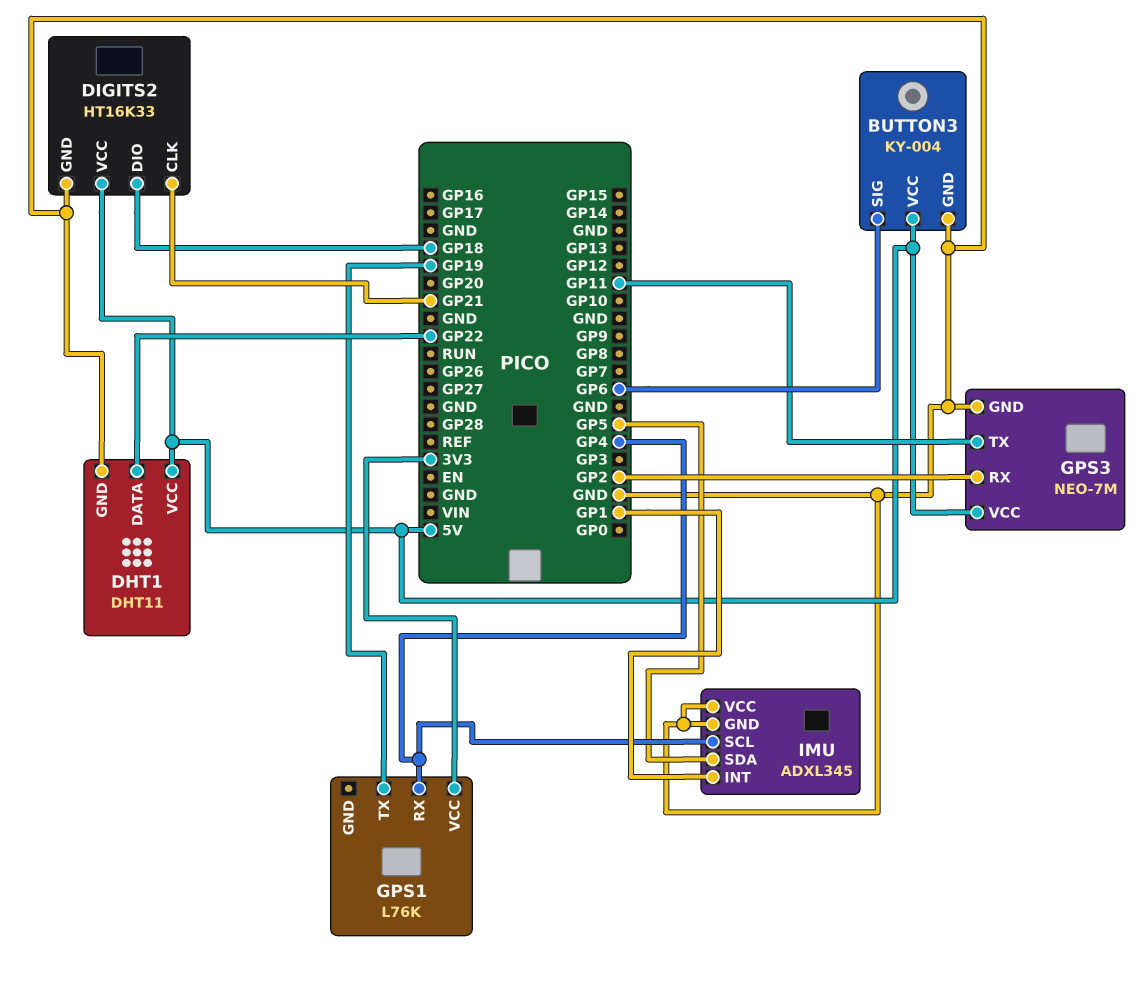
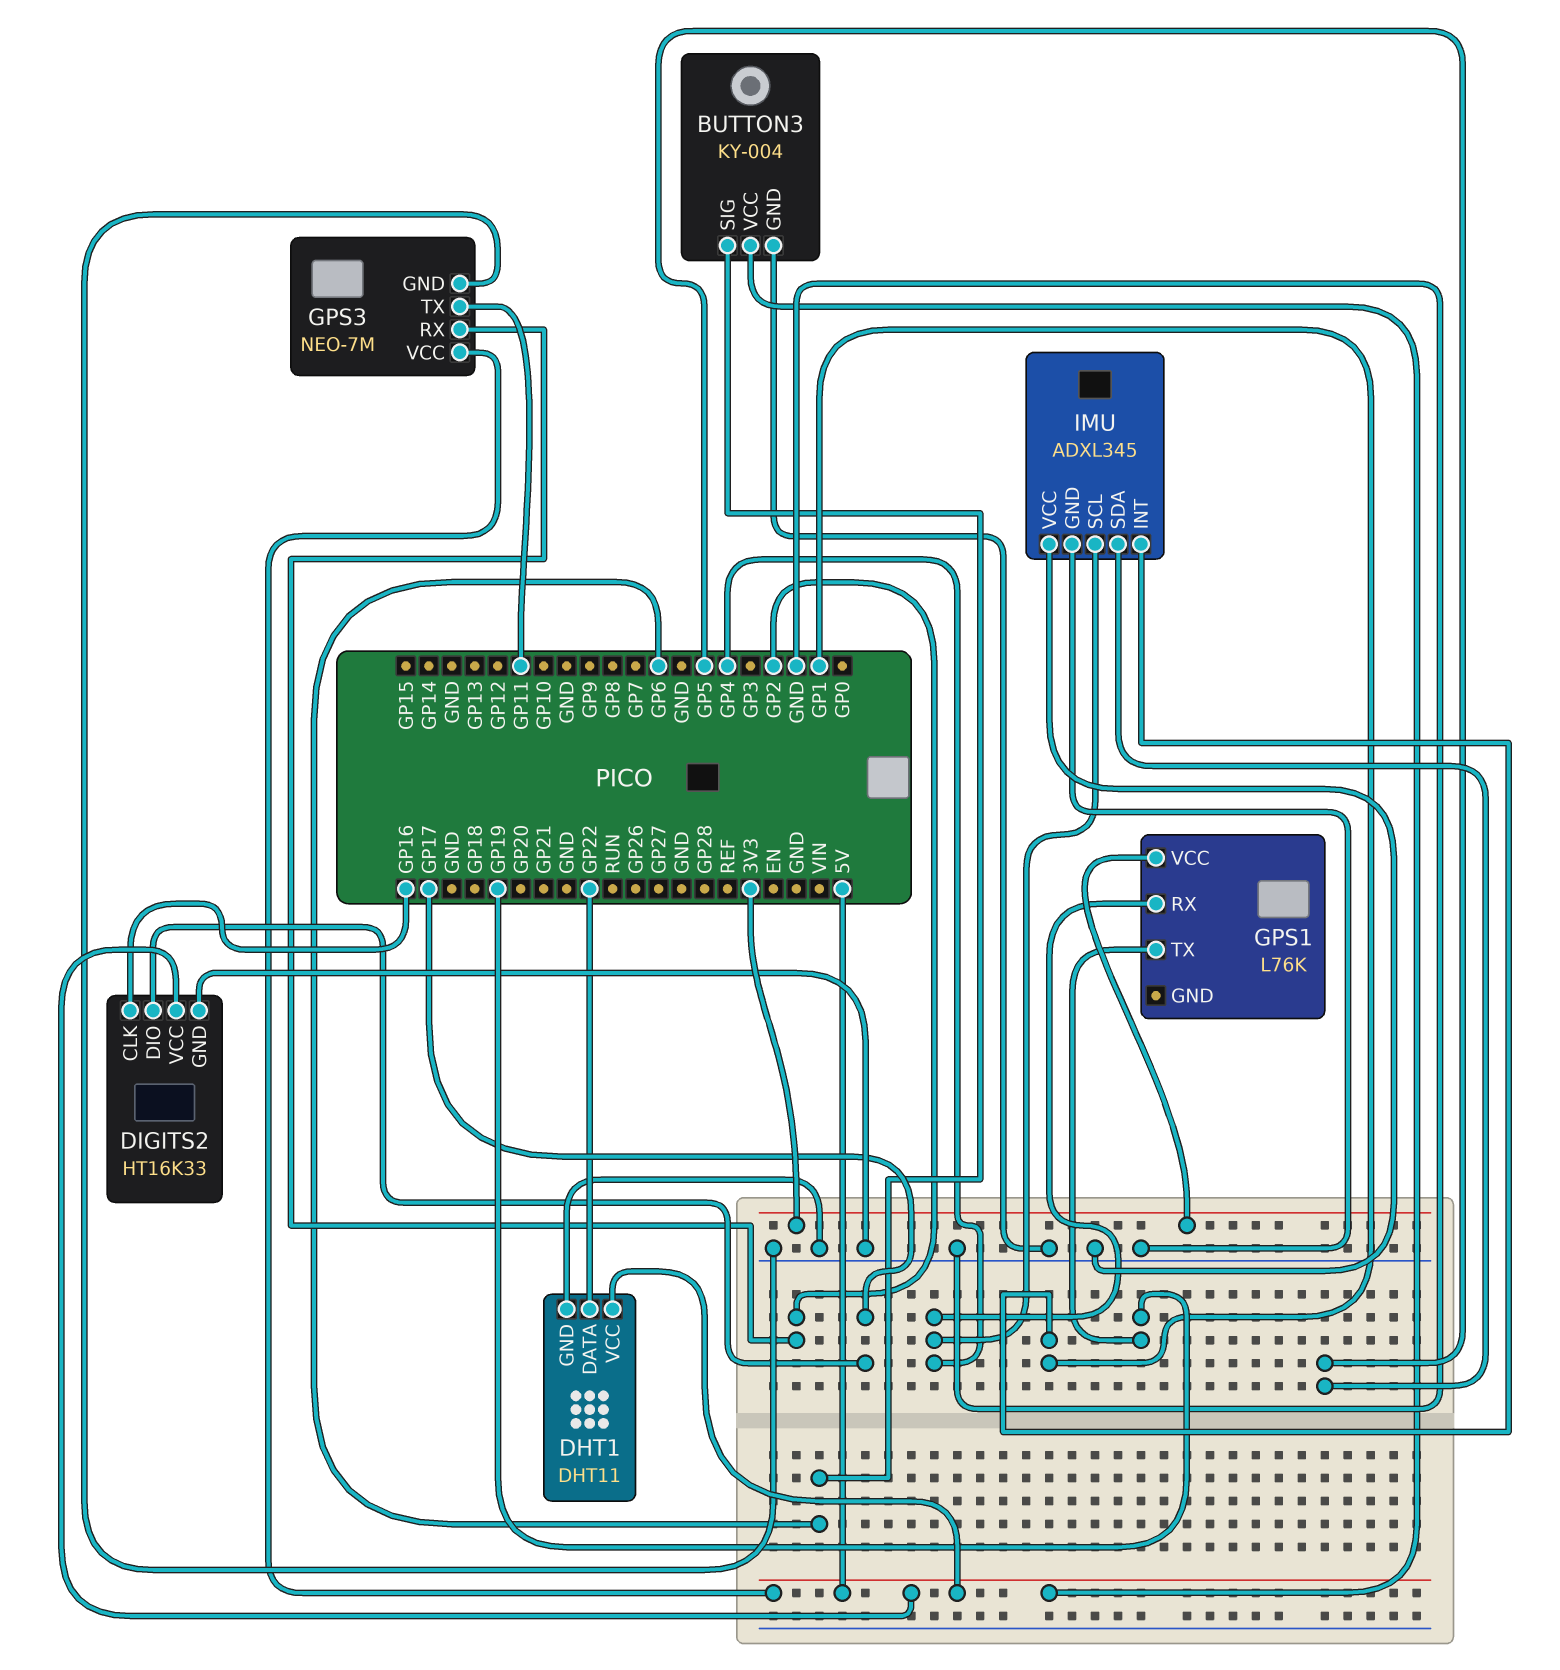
DIGITS2 pin CLK: GP21 -> GP16
DIGITS2 pin DIO: GP18 -> GP17

